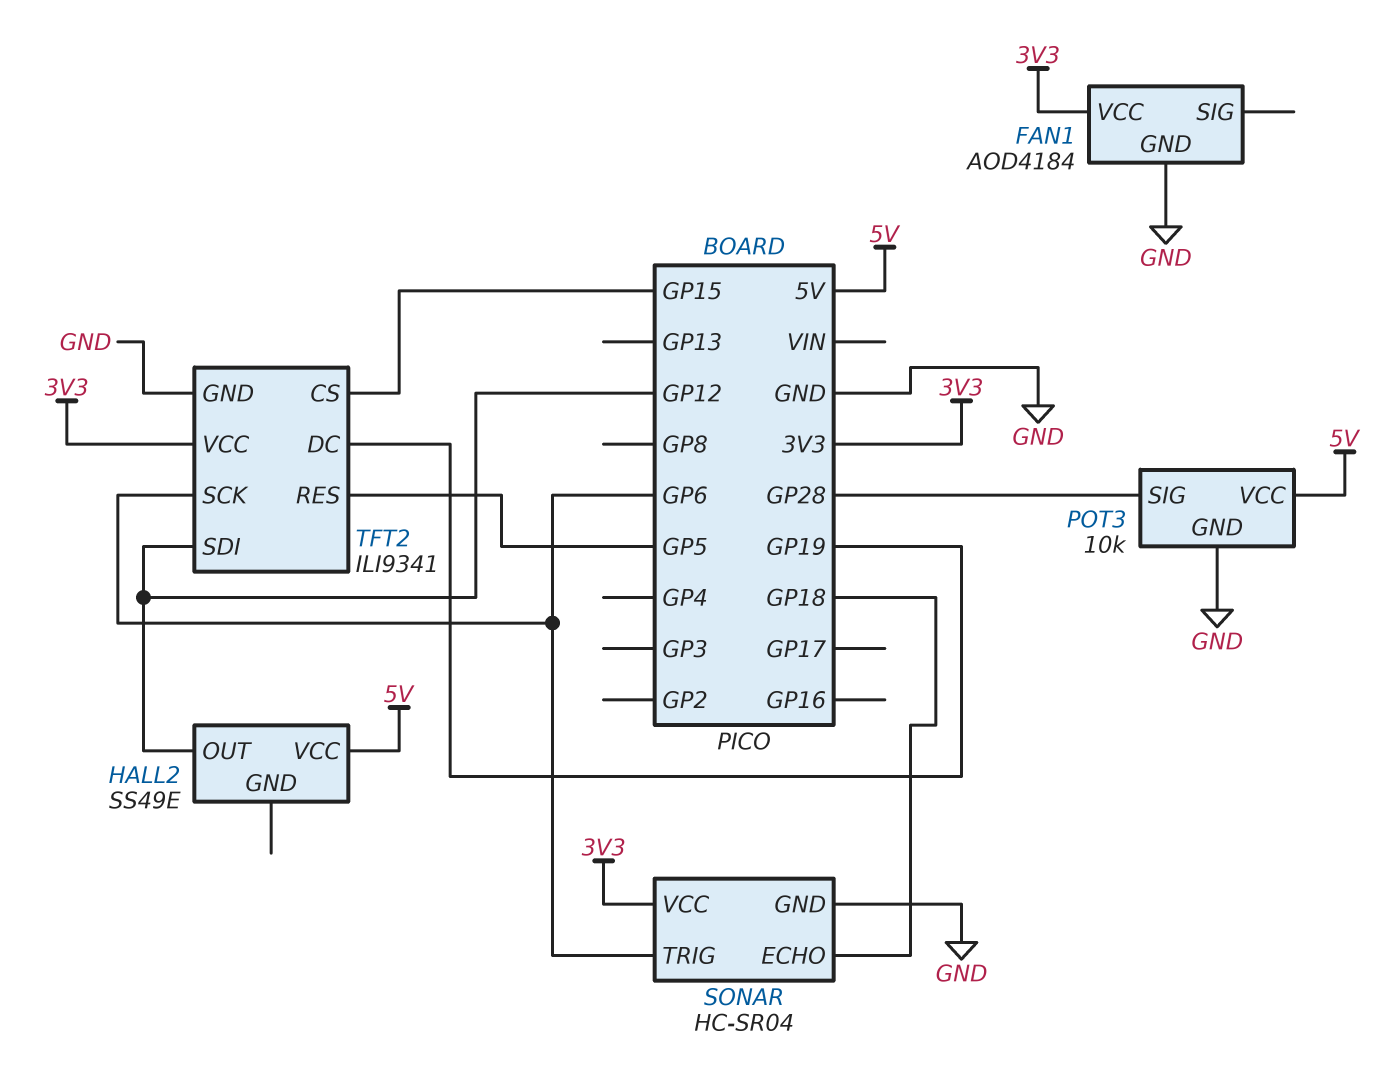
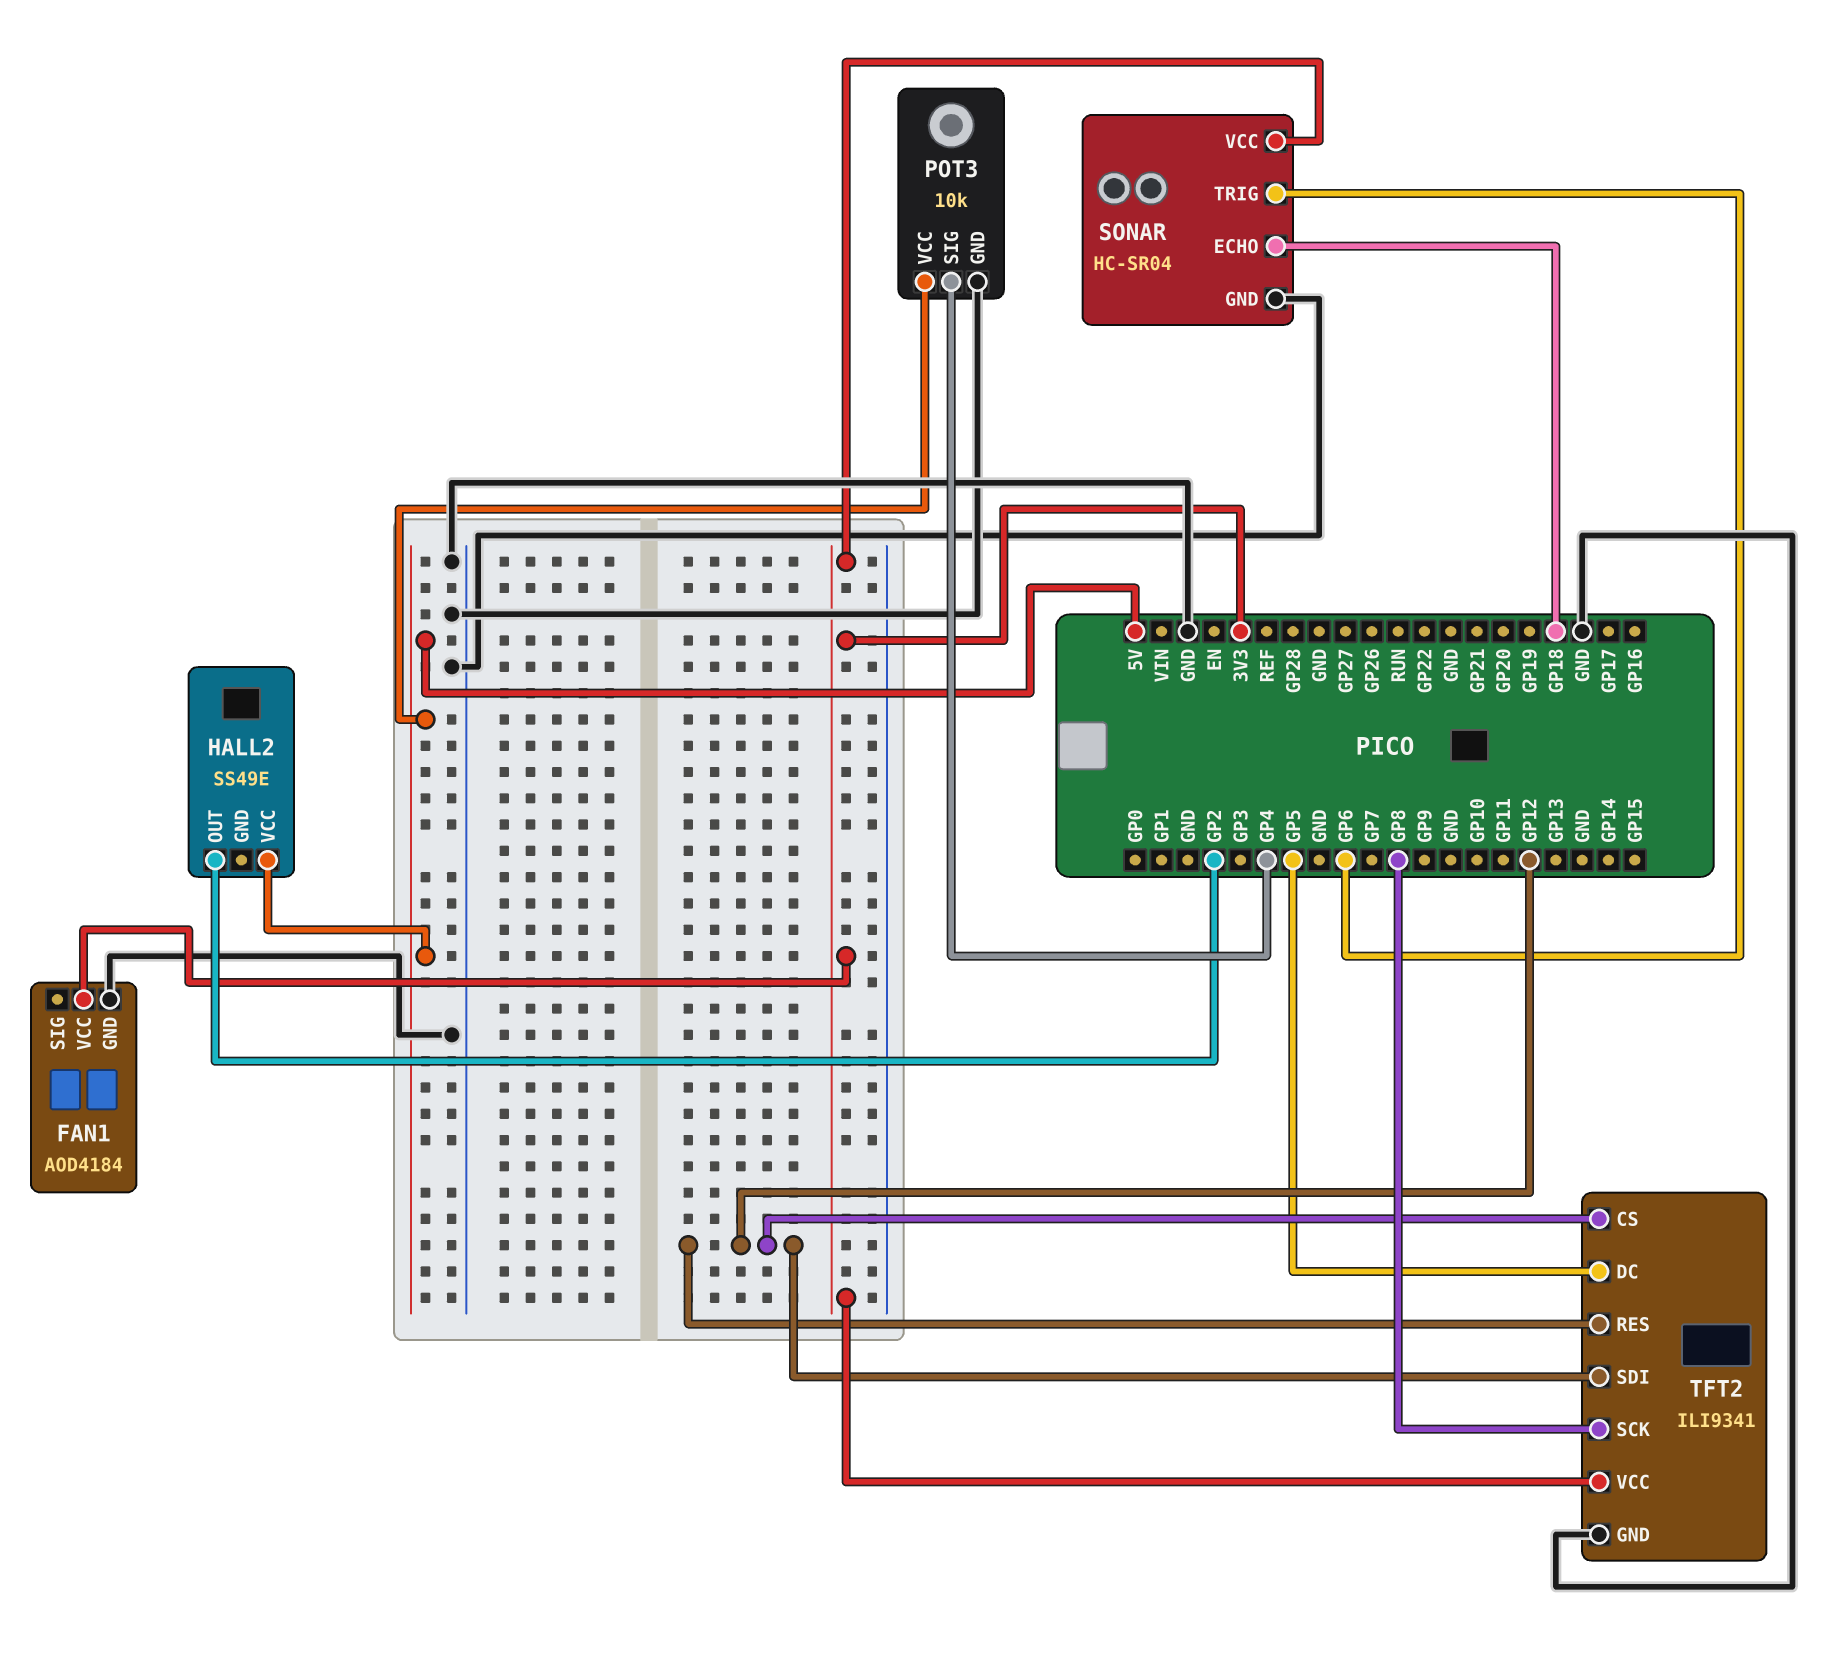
HALL2 pin OUT: GP12 -> GP2
POT3 pin SIG: GP28 -> GP4
TFT2 pin CS: GP15 -> GP12
TFT2 pin DC: GP19 -> GP5
TFT2 pin RES: GP5 -> GP12
TFT2 pin SCK: GP6 -> GP8

